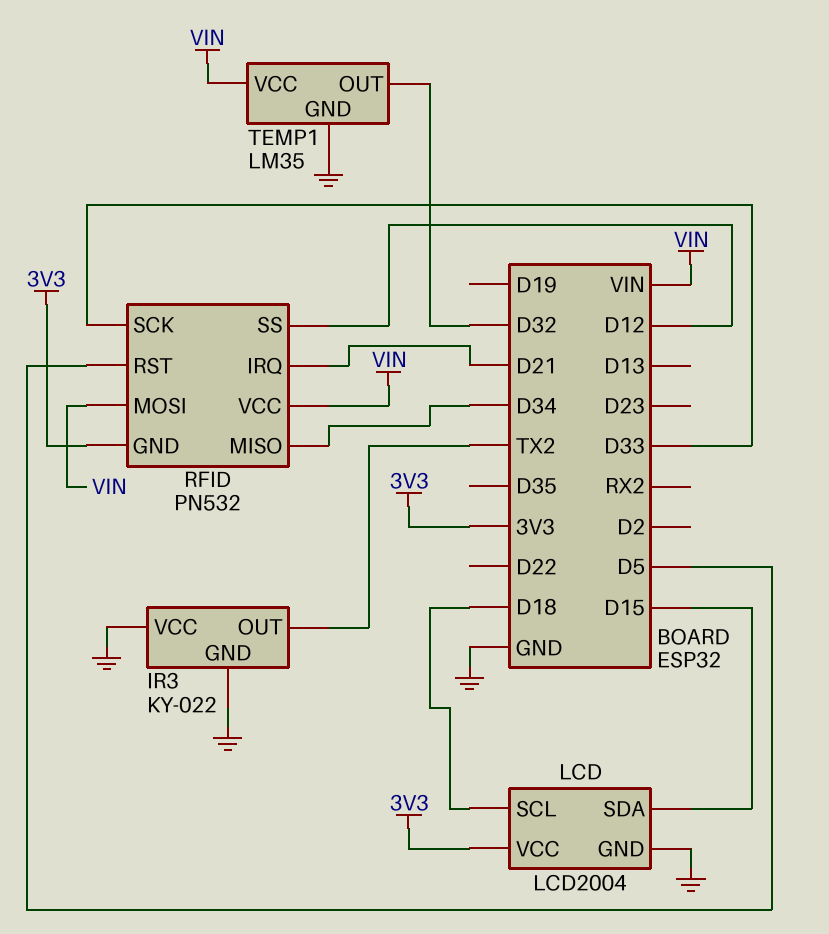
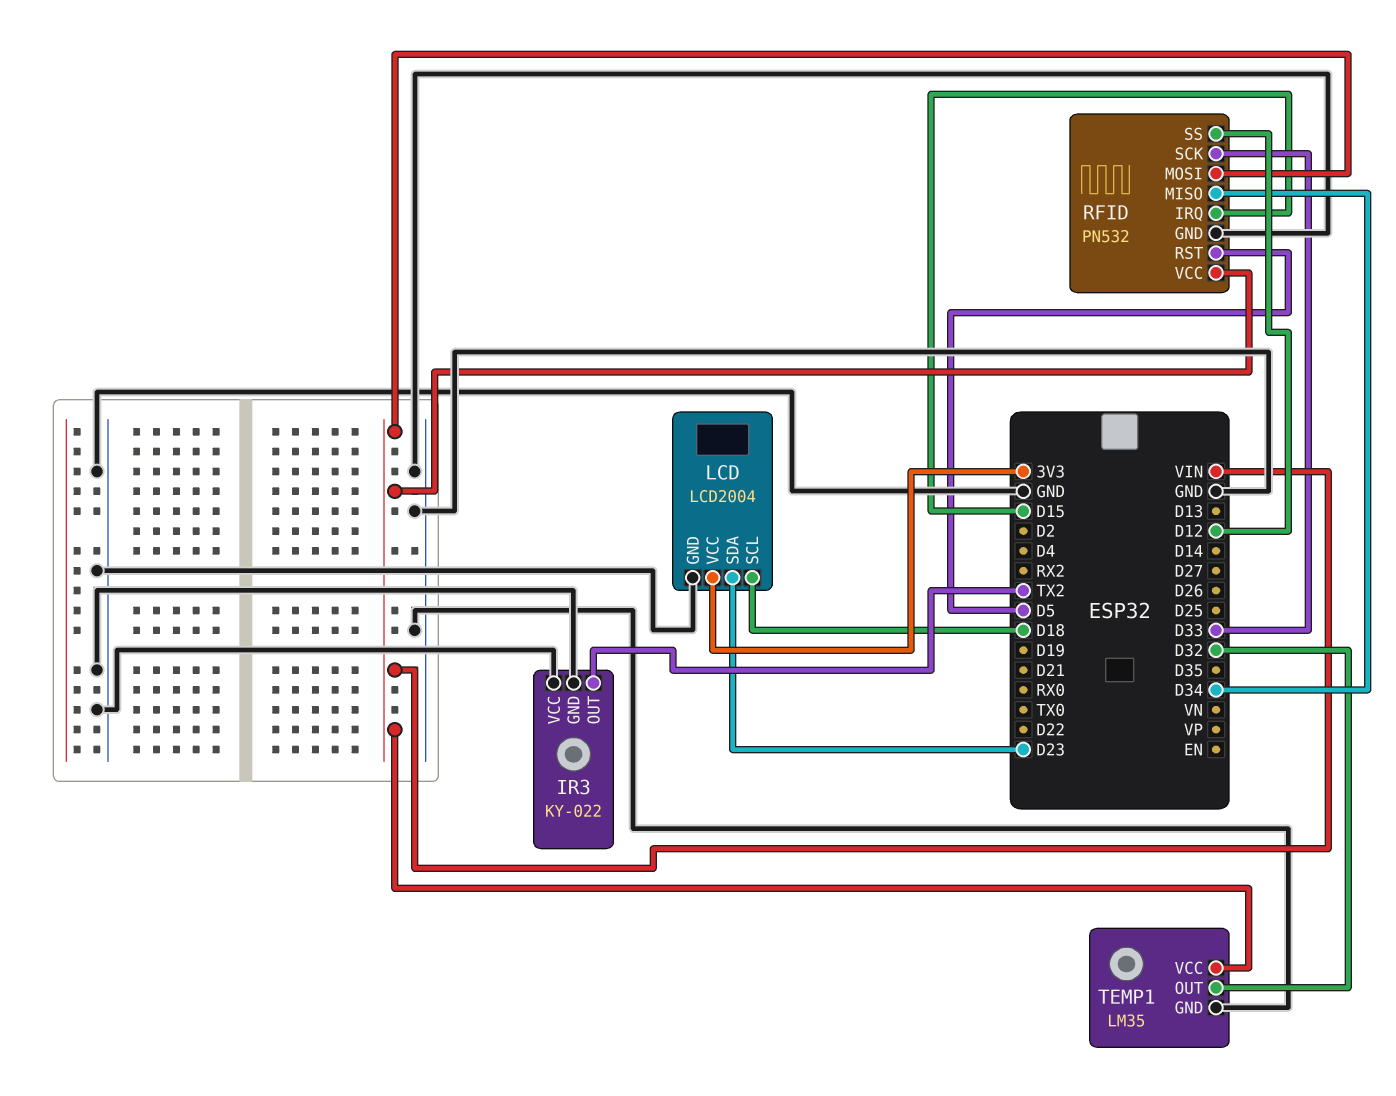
LCD pin SDA: D15 -> D23
RFID pin GND: 3V3 -> GND
RFID pin IRQ: D21 -> D15

